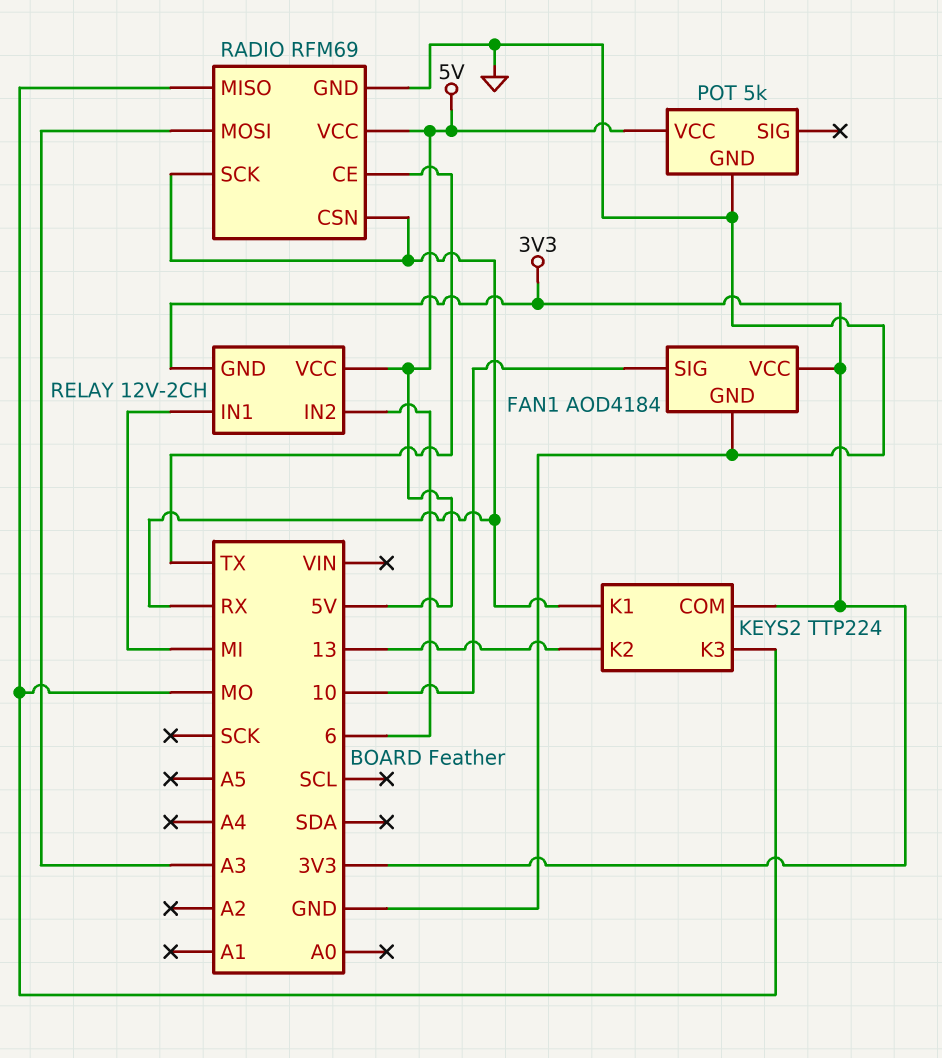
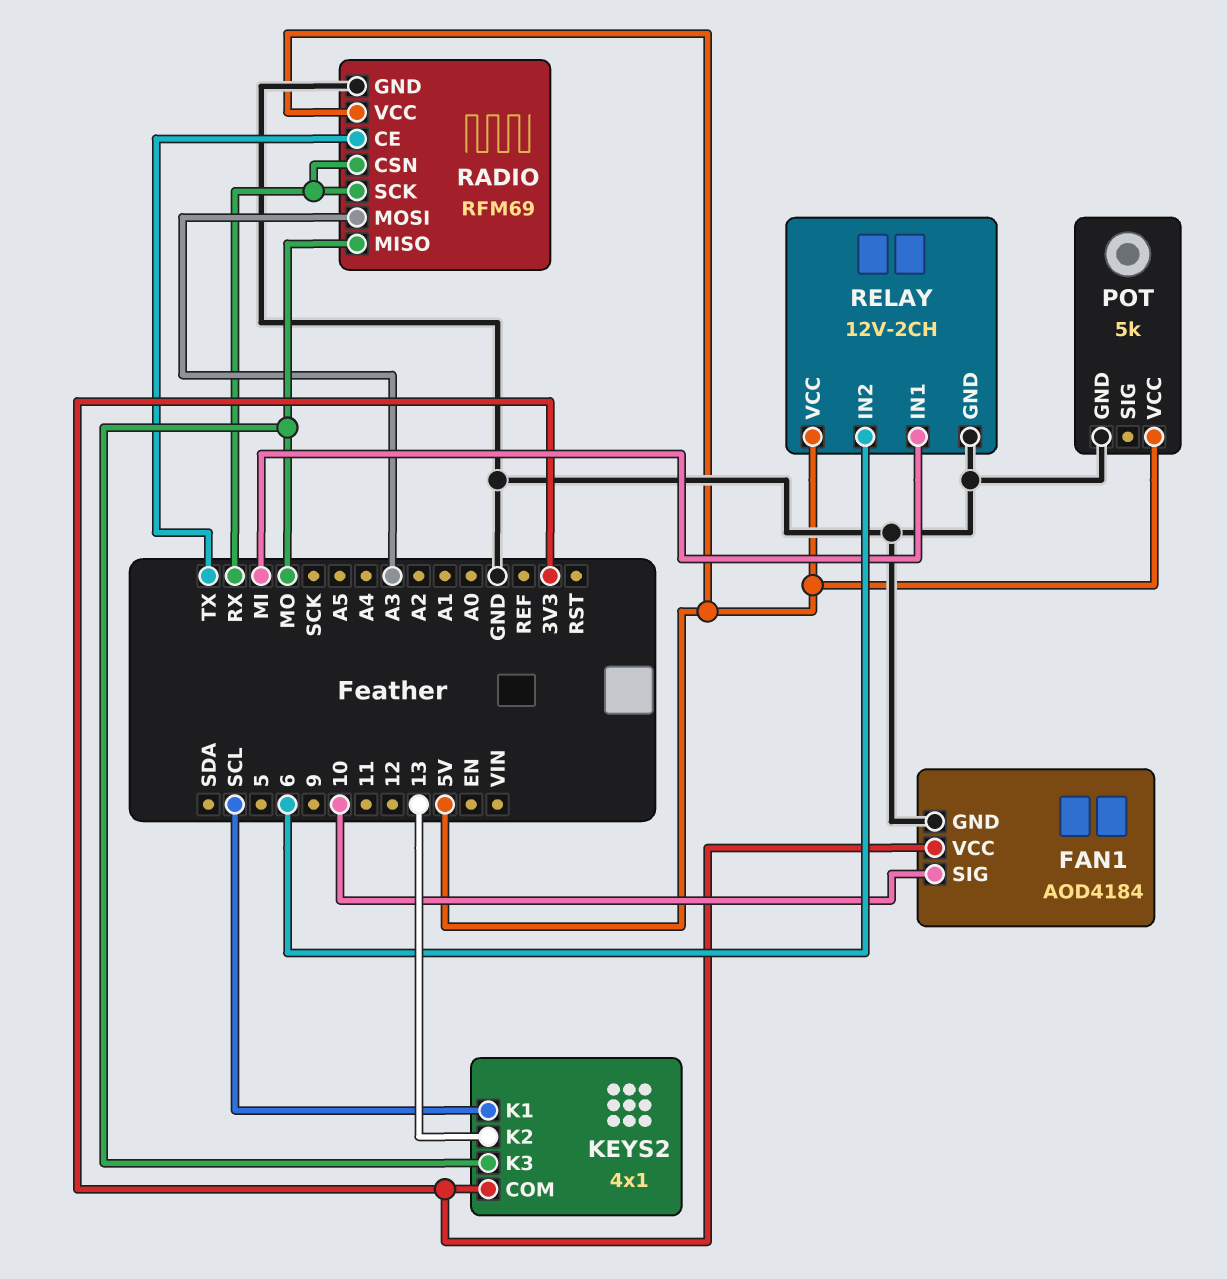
KEYS2: TTP224 -> 4x1
KEYS2 pin K1: RX -> SCL
RELAY pin GND: 3V3 -> GND

